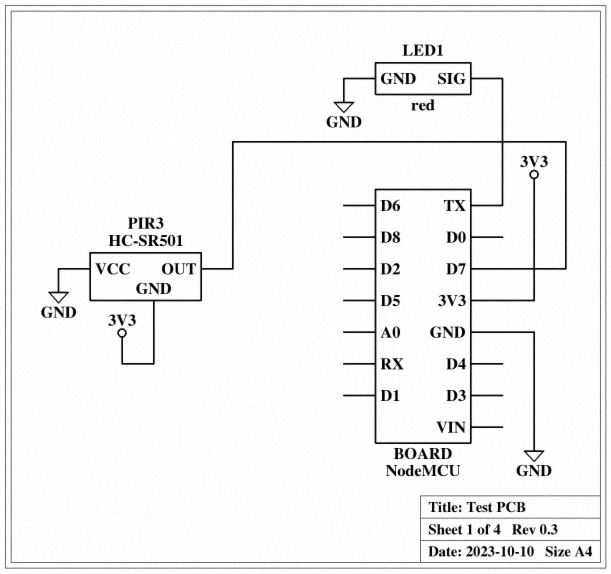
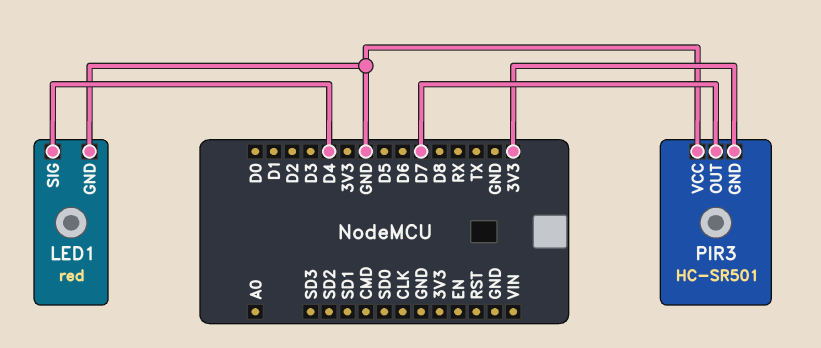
LED1 pin SIG: TX -> D4

